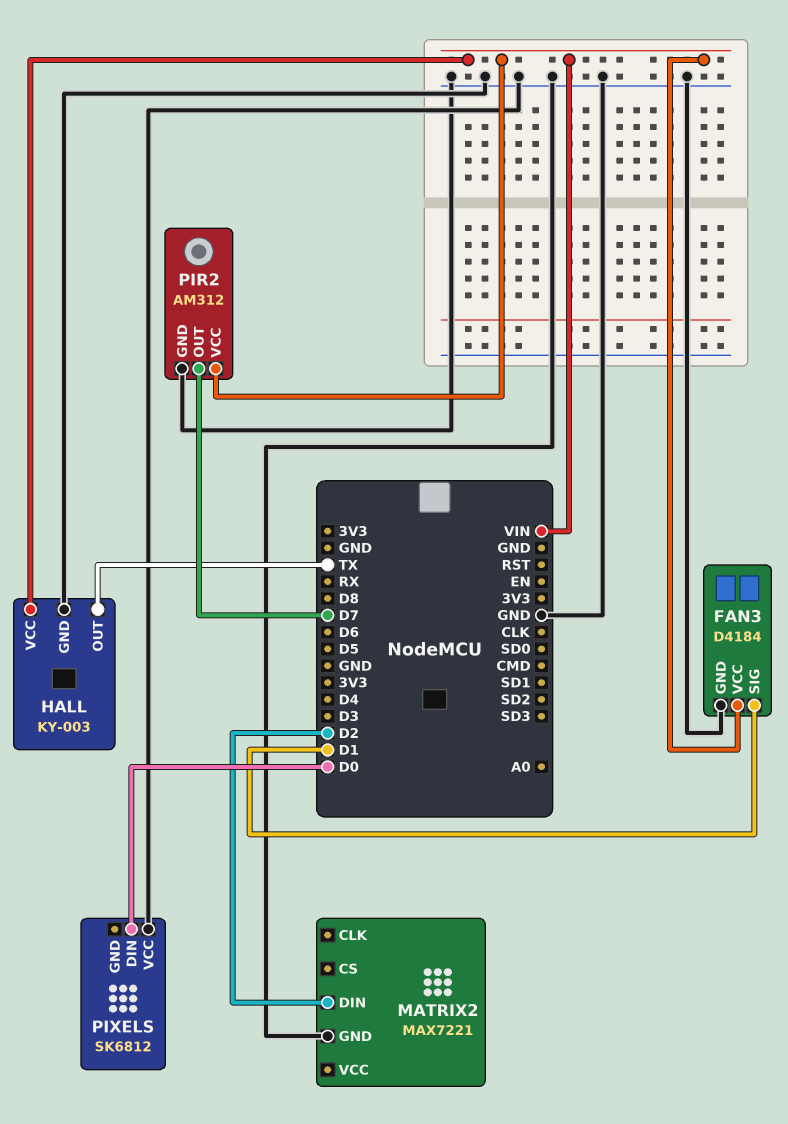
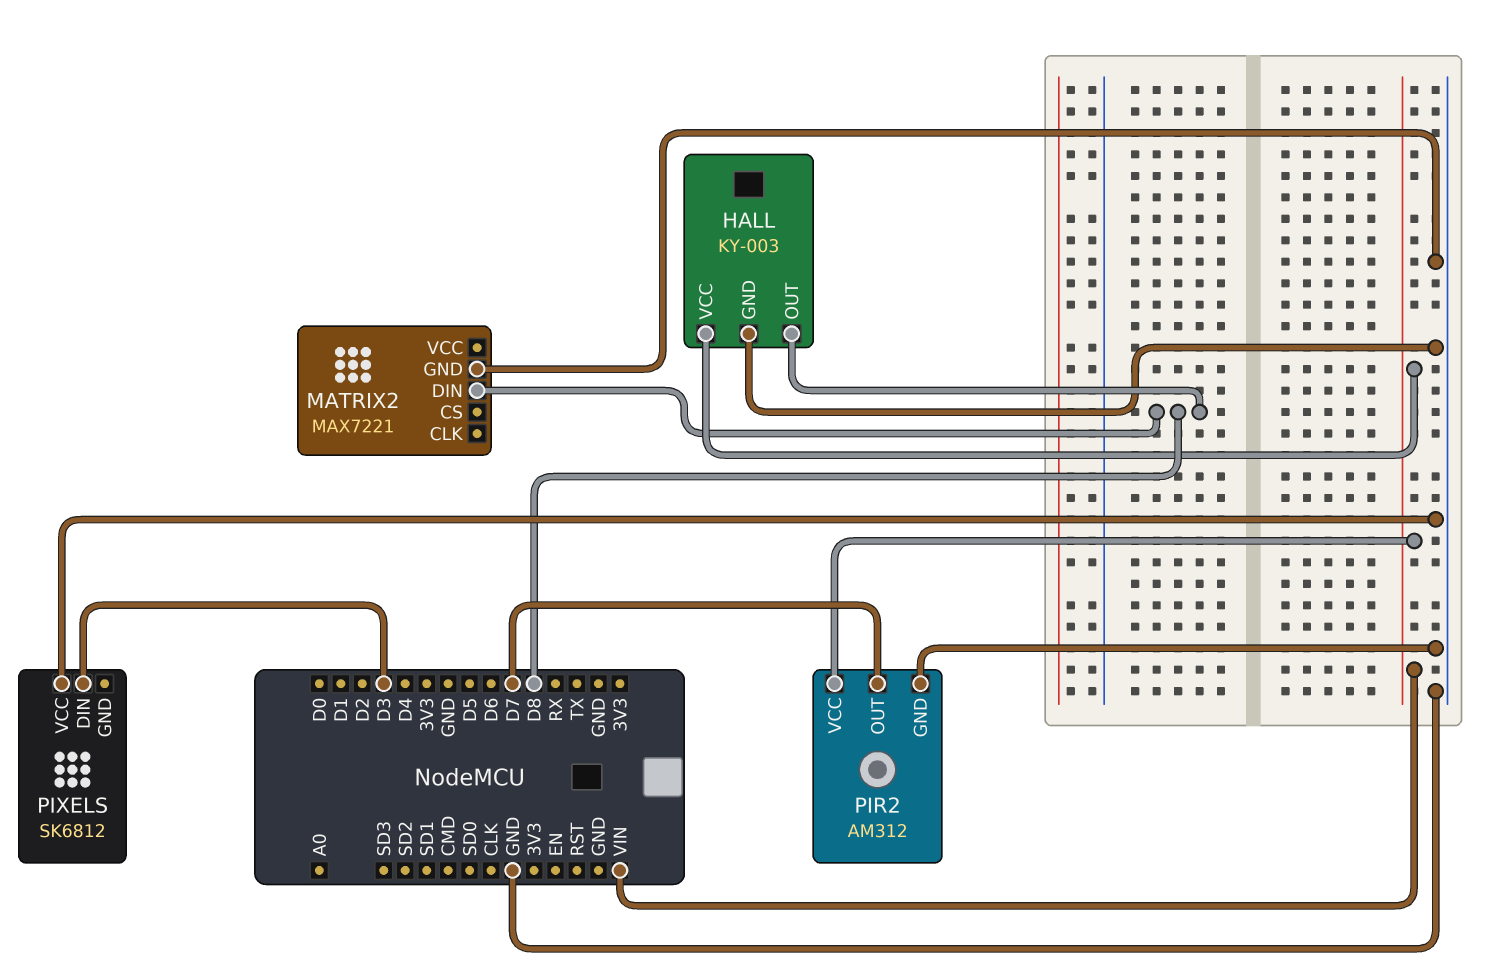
FAN3: D4184 -> none
FAN3 pin GND: GND -> none
FAN3 pin SIG: D1 -> none
FAN3 pin VCC: VIN -> none
HALL pin OUT: TX -> D8
MATRIX2 pin DIN: D2 -> D8
PIXELS pin DIN: D0 -> D3

